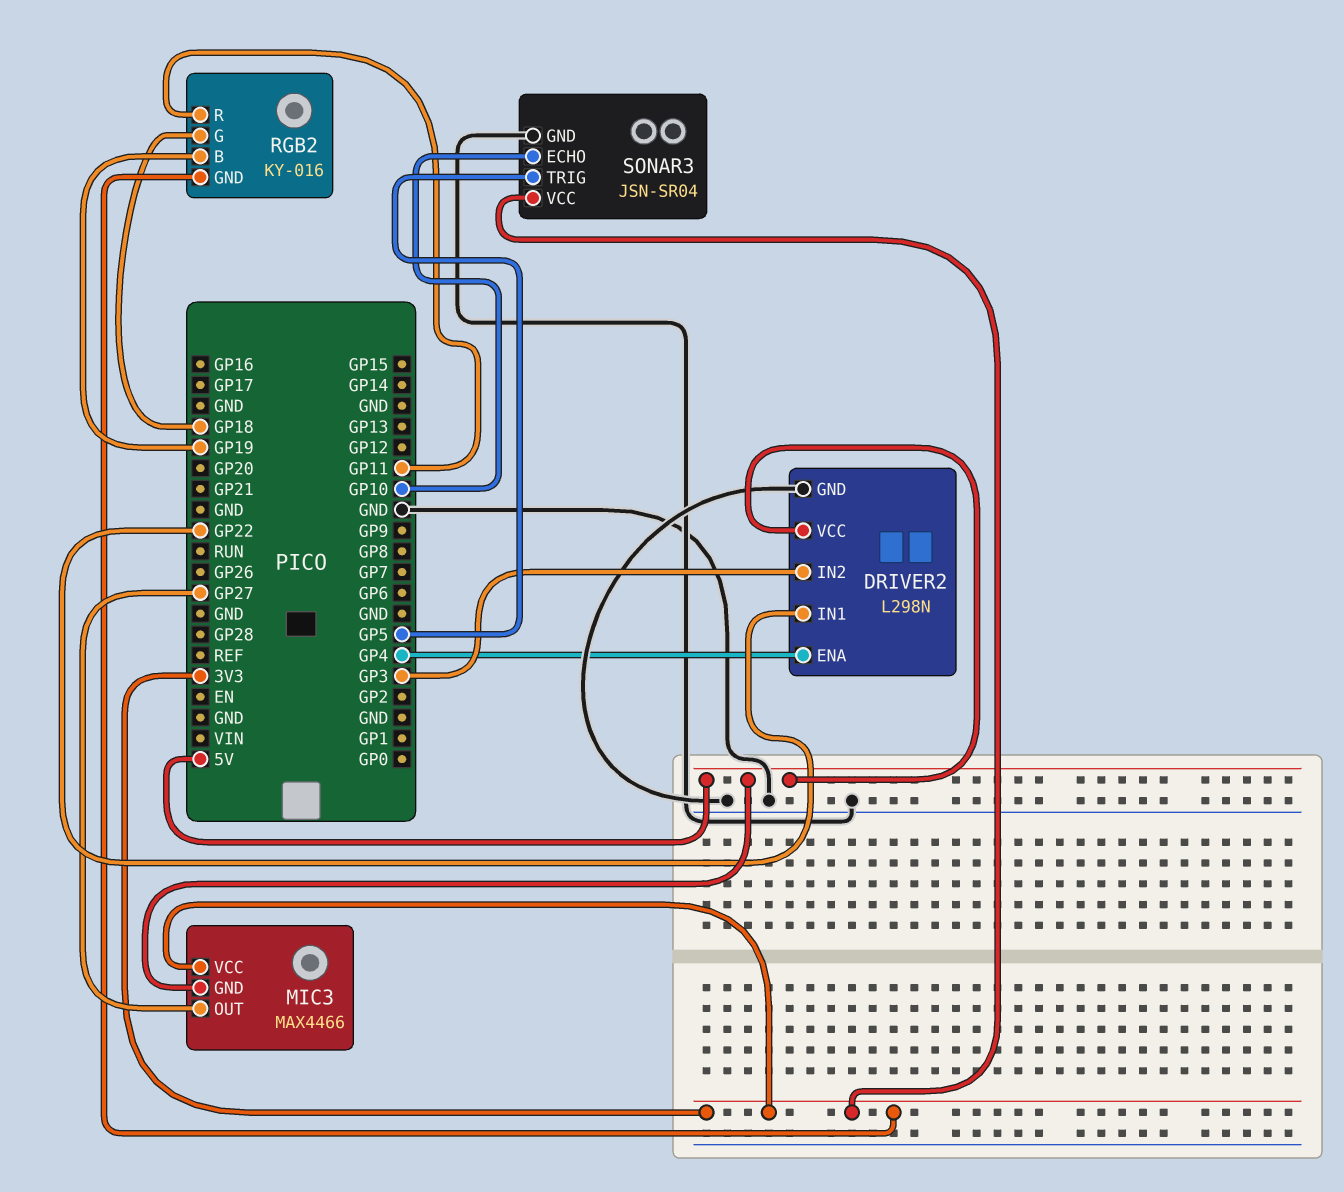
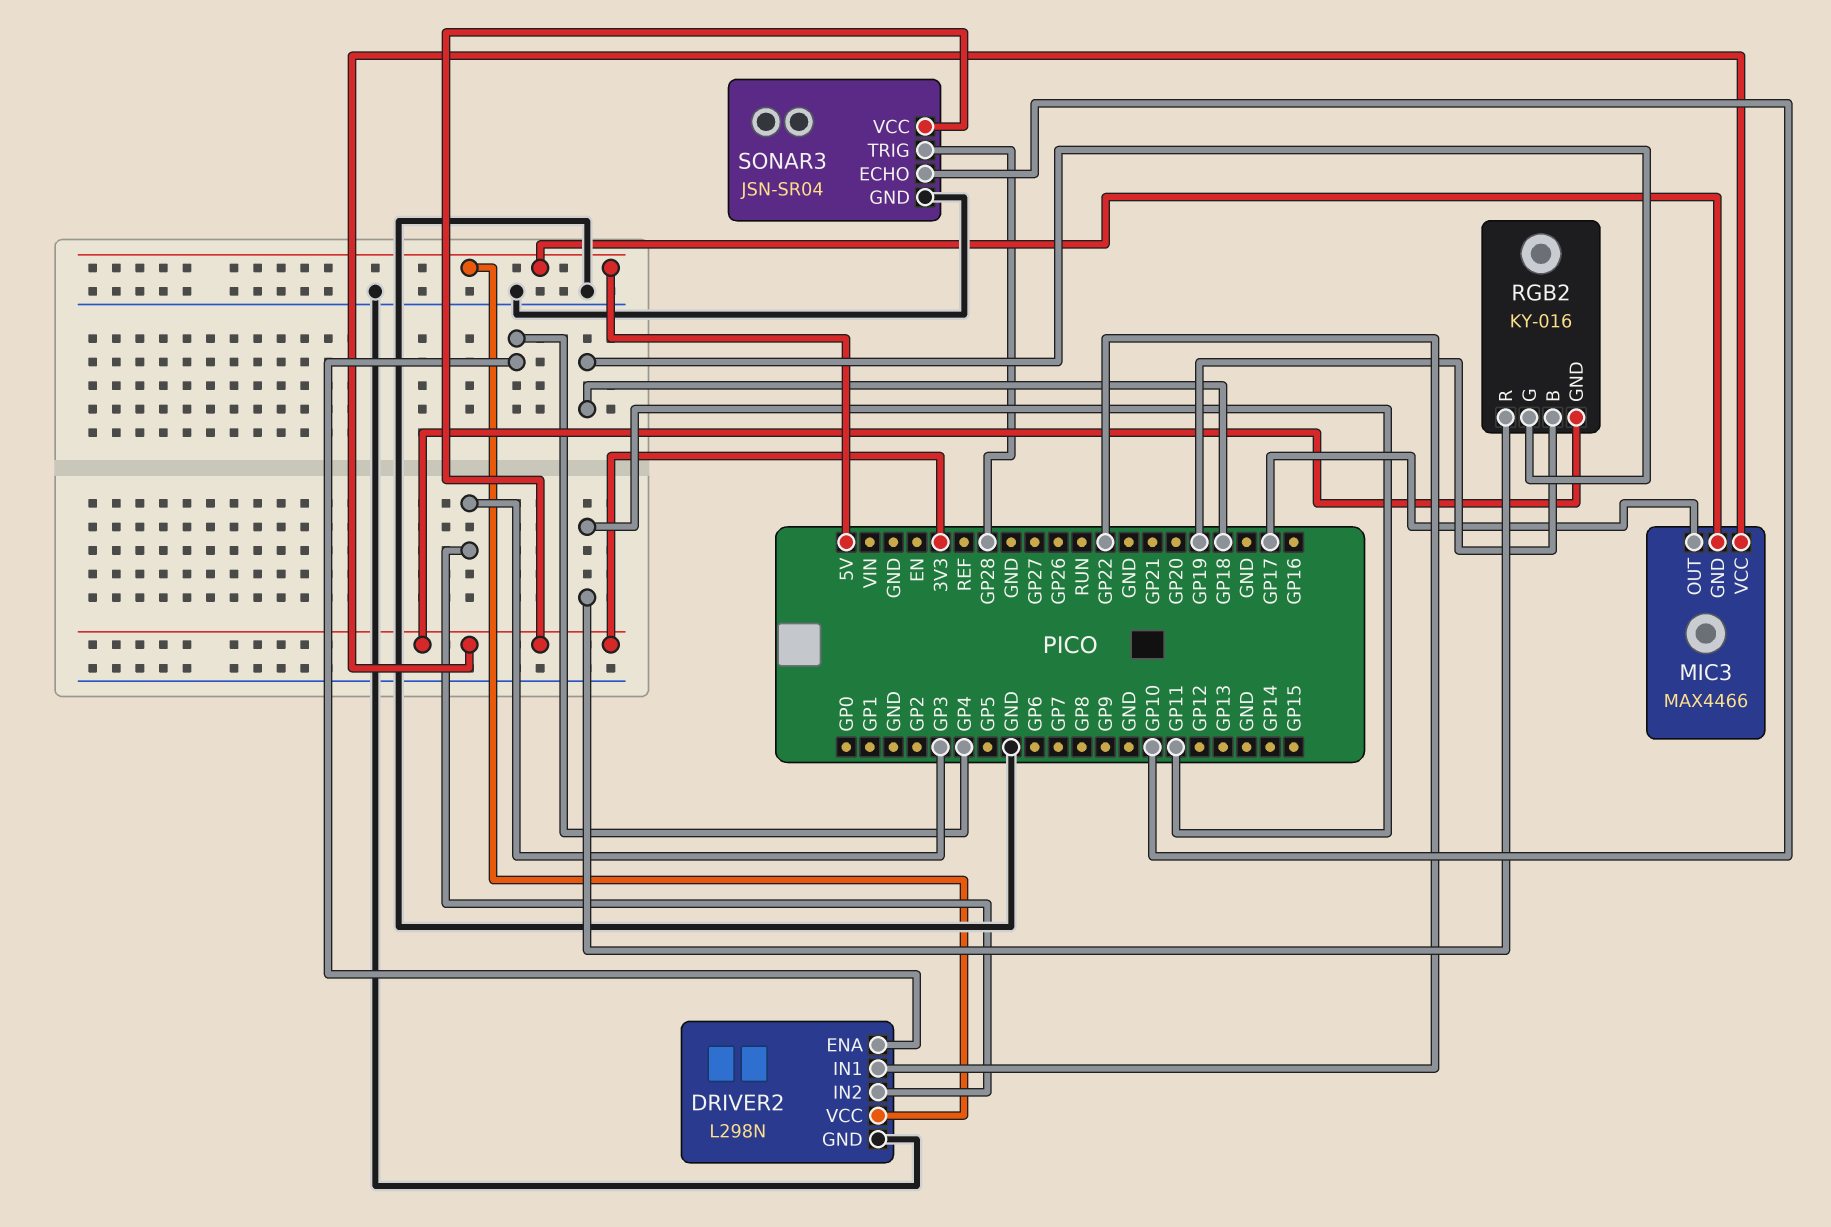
MIC3 pin OUT: GP27 -> GP17
SONAR3 pin TRIG: GP5 -> GP28

